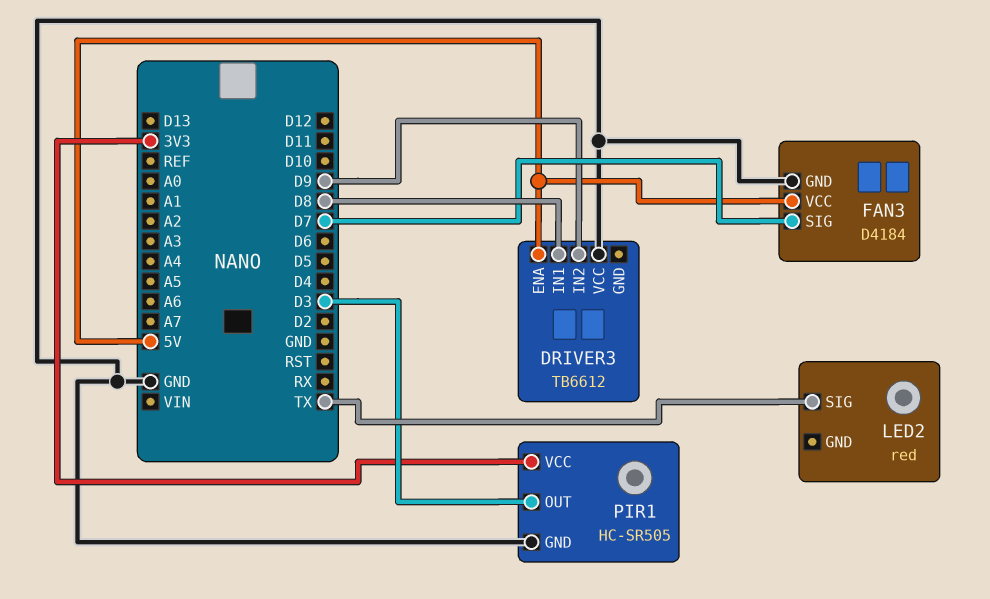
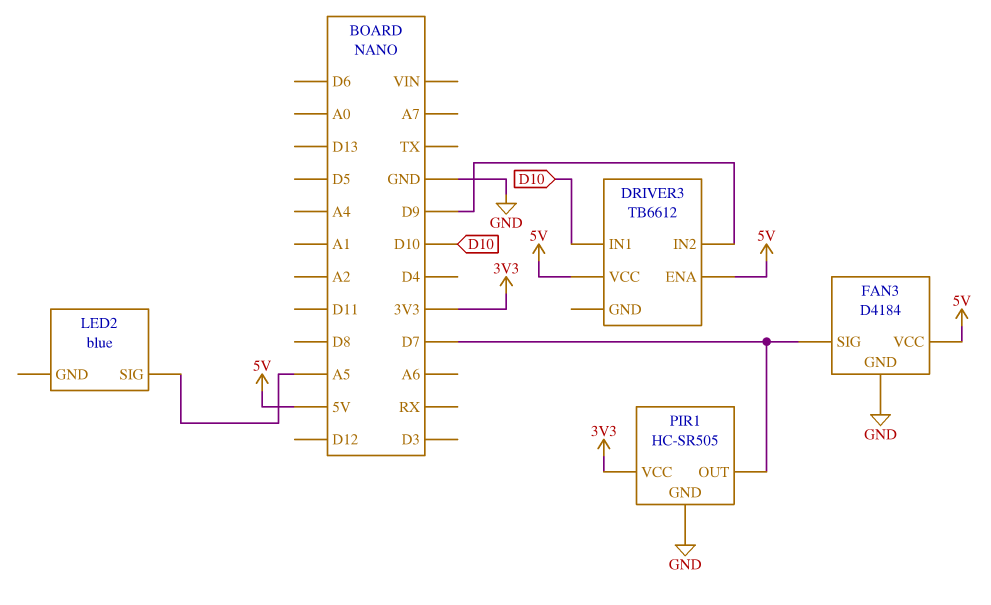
DRIVER3 pin IN1: D8 -> D10
DRIVER3 pin VCC: GND -> 5V
LED2: red -> blue
LED2 pin SIG: TX -> A5
PIR1 pin OUT: D3 -> D7

